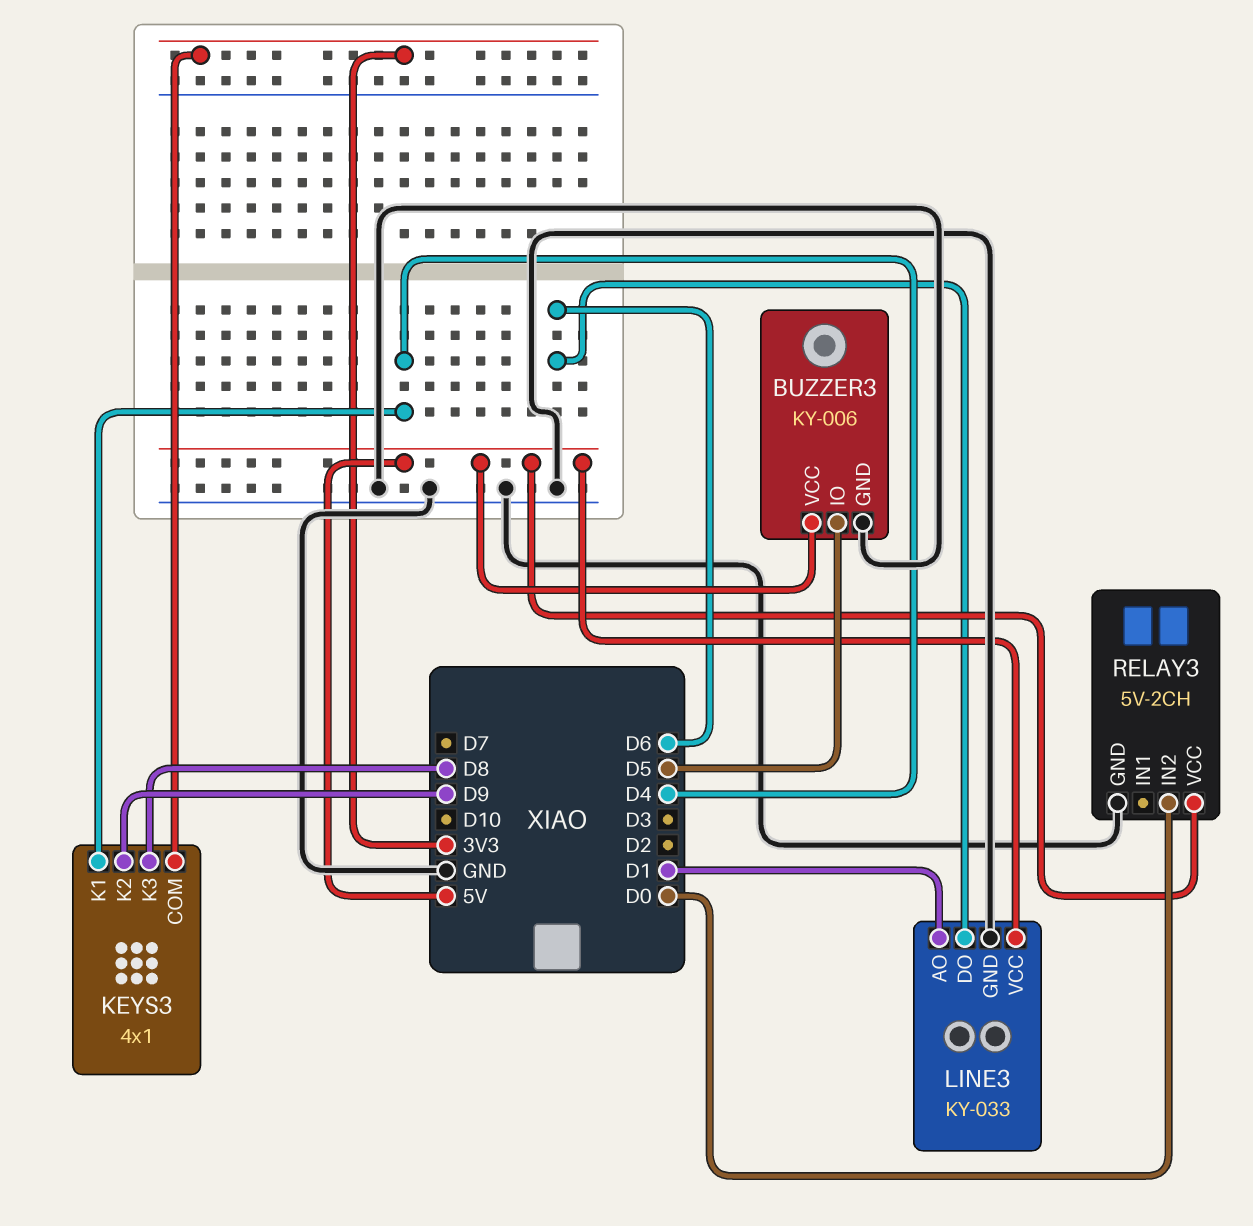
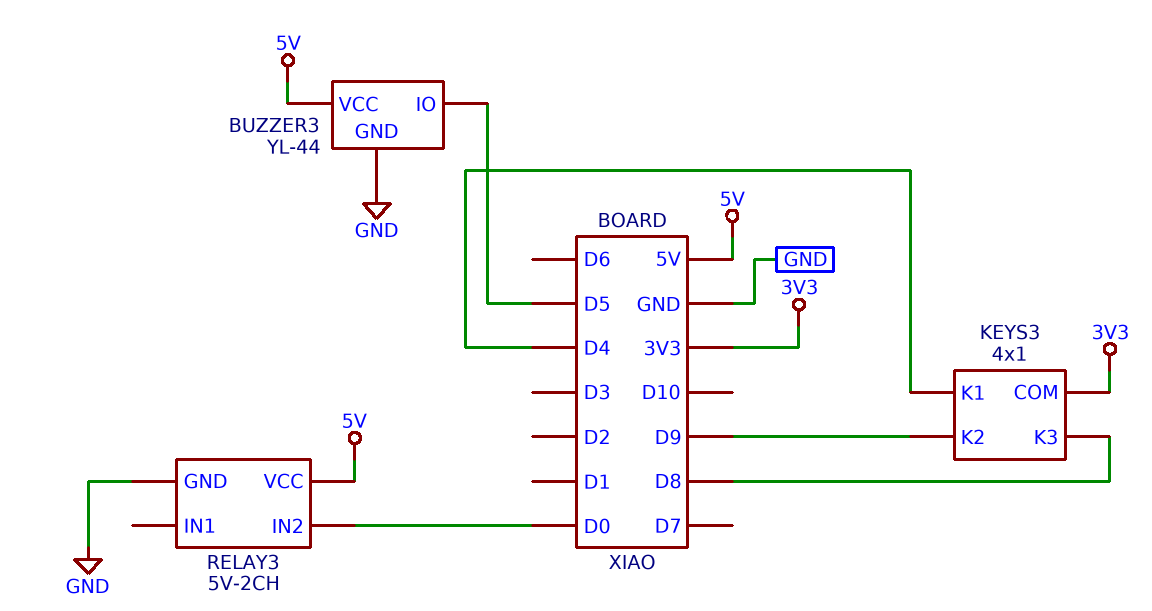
BUZZER3: KY-006 -> YL-44
LINE3: KY-033 -> none
LINE3 pin AO: D1 -> none
LINE3 pin DO: D6 -> none
LINE3 pin GND: GND -> none
LINE3 pin VCC: 5V -> none

